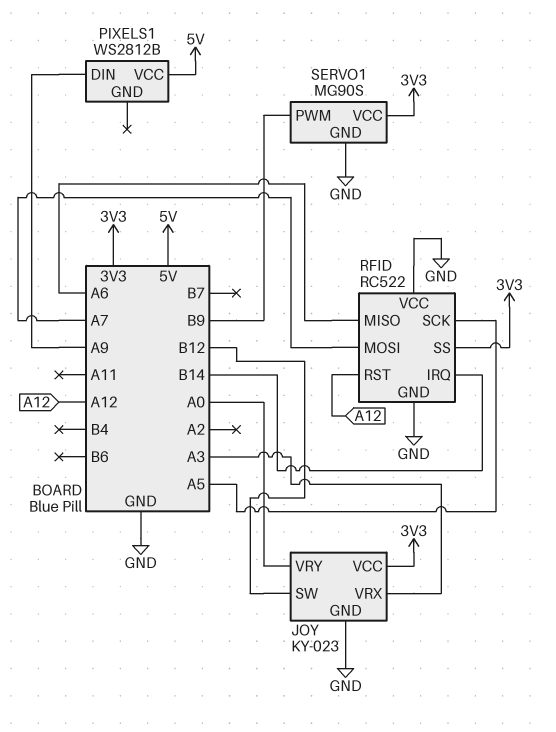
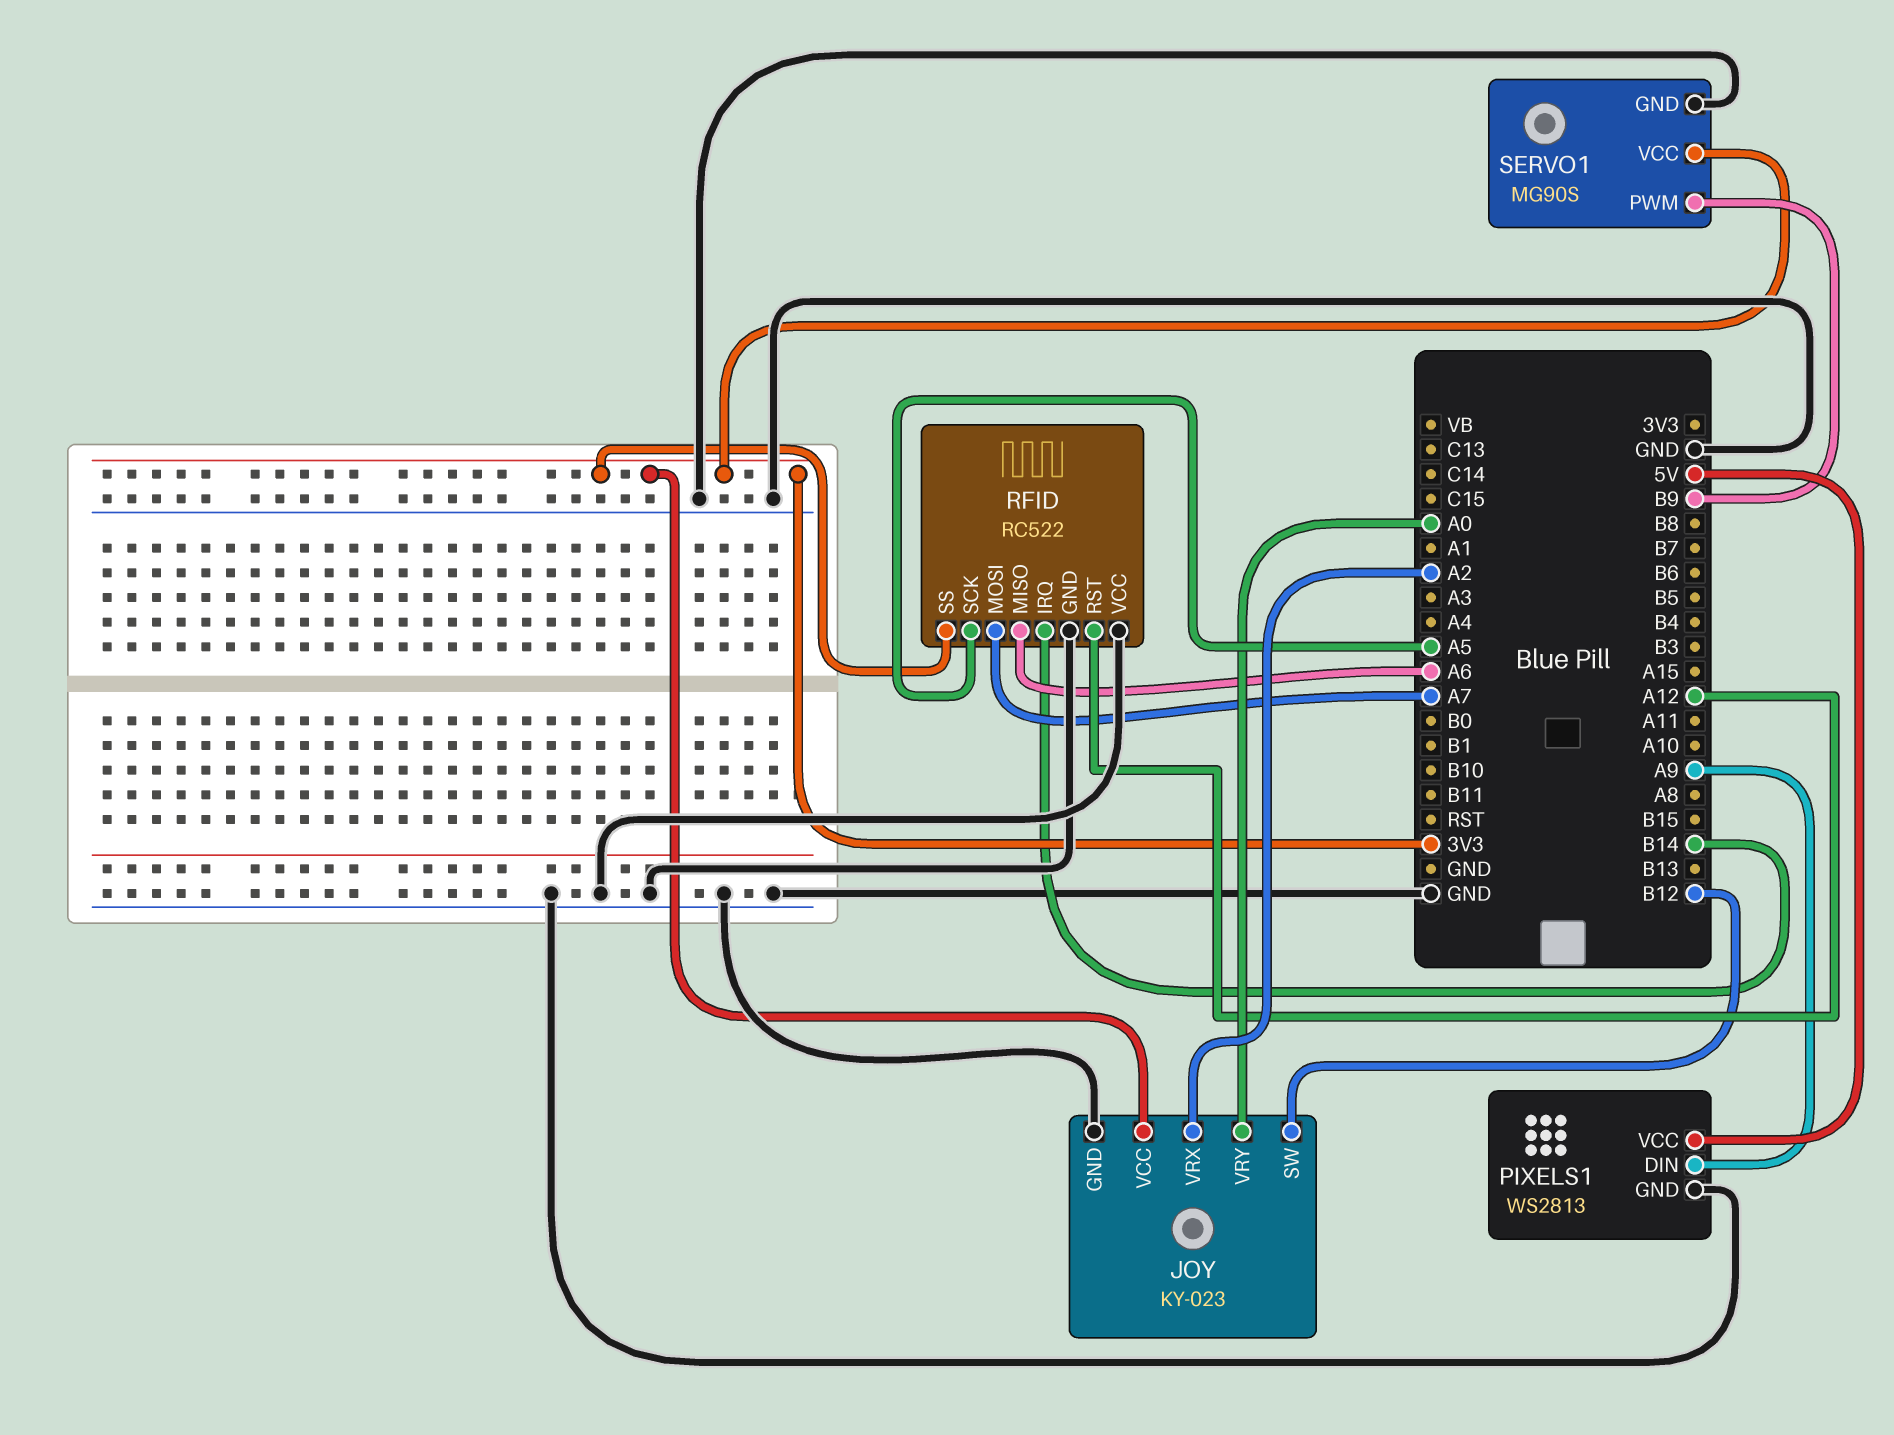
JOY pin VRX: A3 -> A2
PIXELS1: WS2812B -> WS2813
PIXELS1 pin GND: none -> GND

